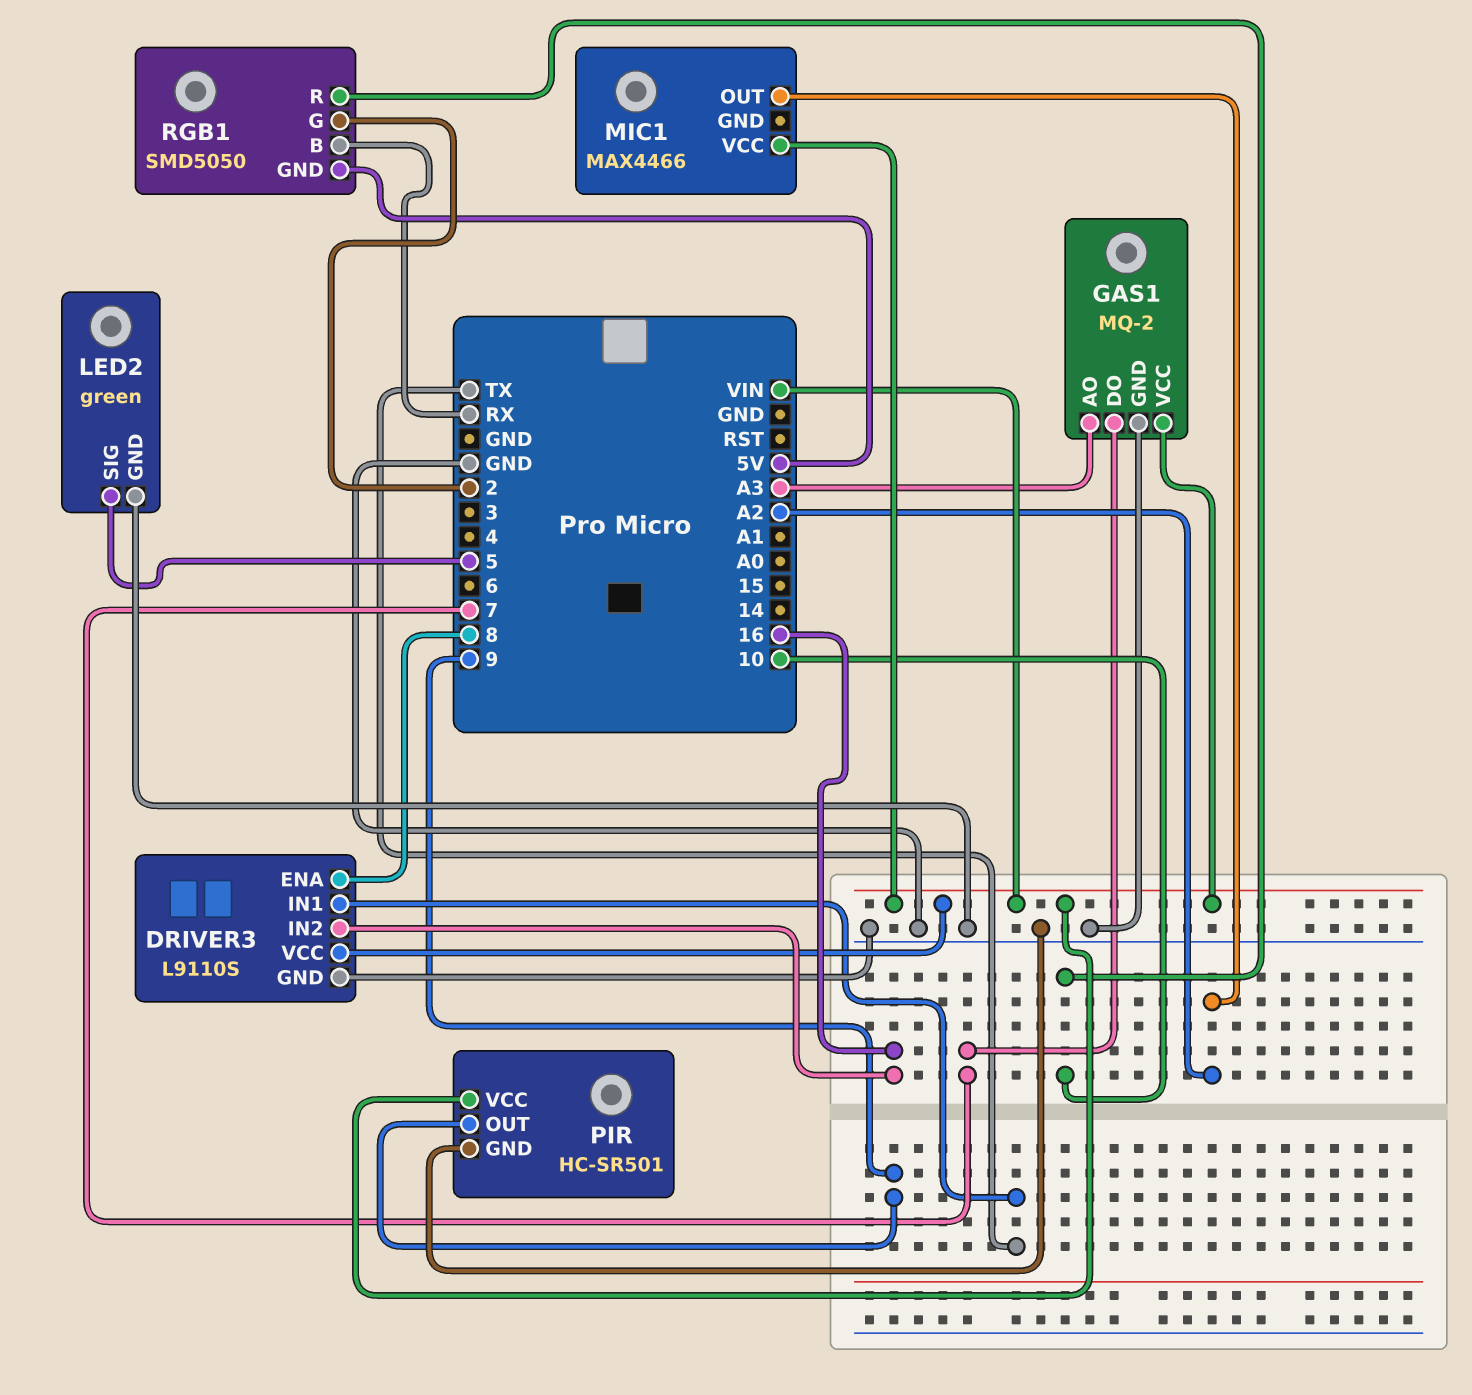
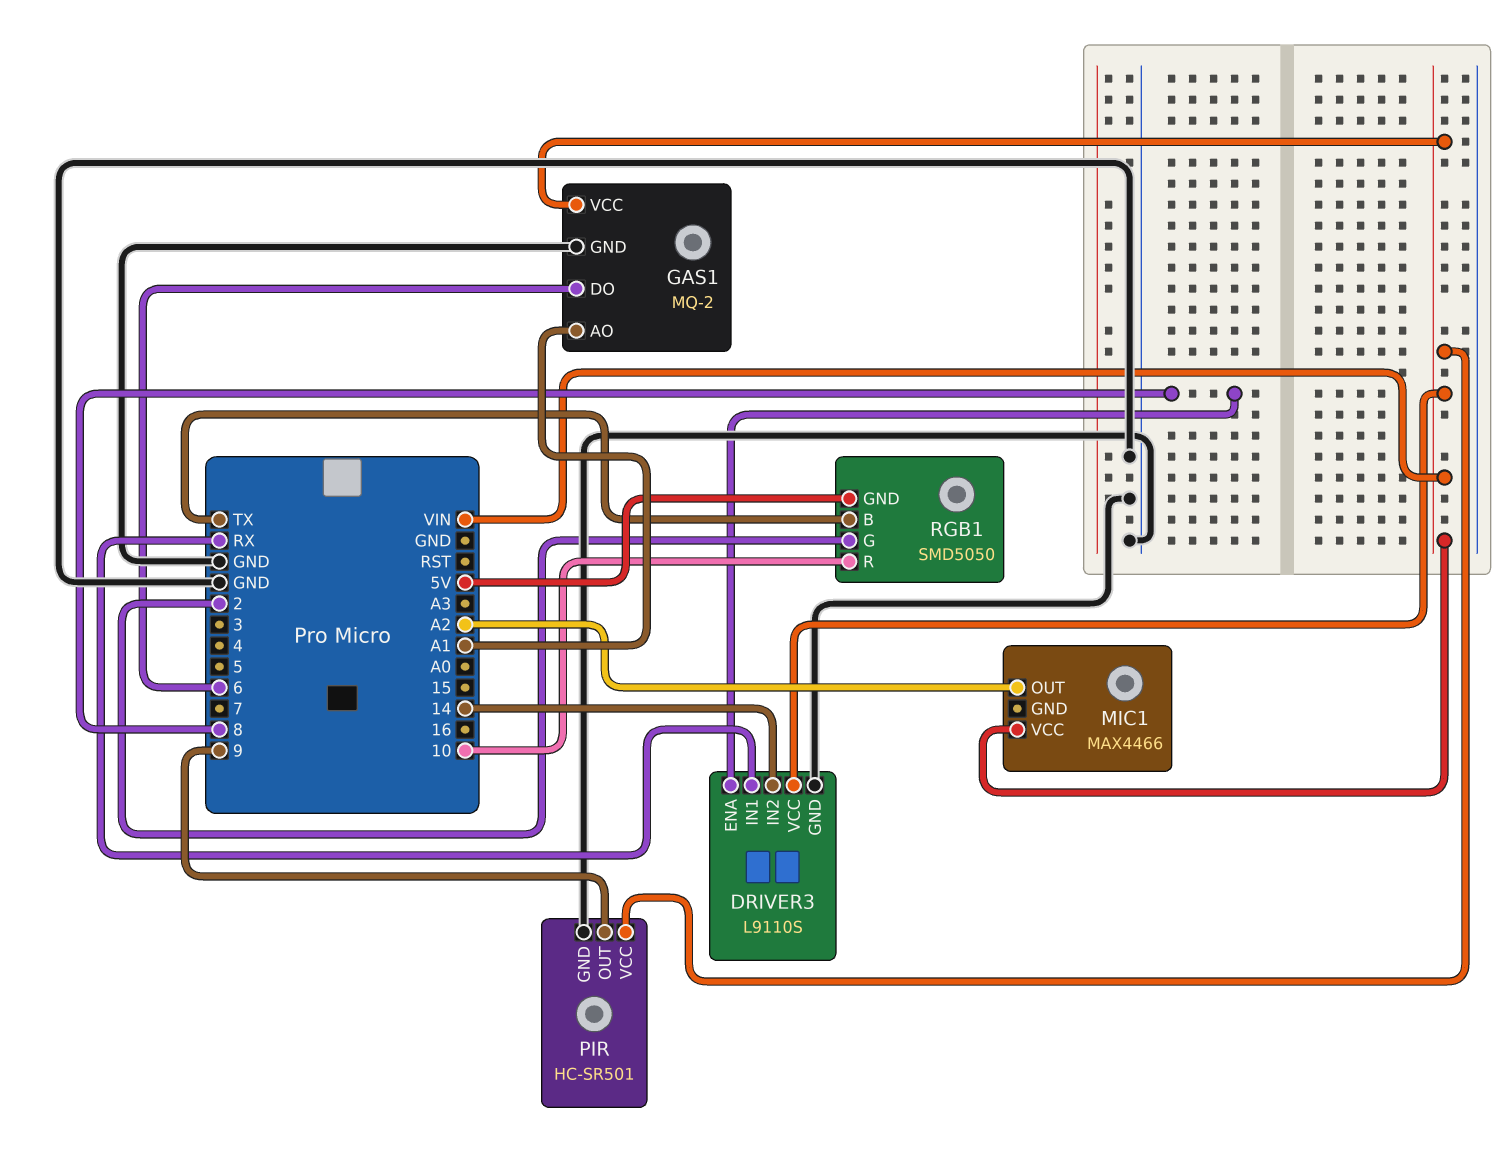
DRIVER3 pin IN1: TX -> RX
DRIVER3 pin IN2: 16 -> 14
GAS1 pin AO: A3 -> A1
GAS1 pin DO: 7 -> 6
LED2: green -> none
LED2 pin GND: GND -> none
LED2 pin SIG: 5 -> none
RGB1 pin B: RX -> TX

